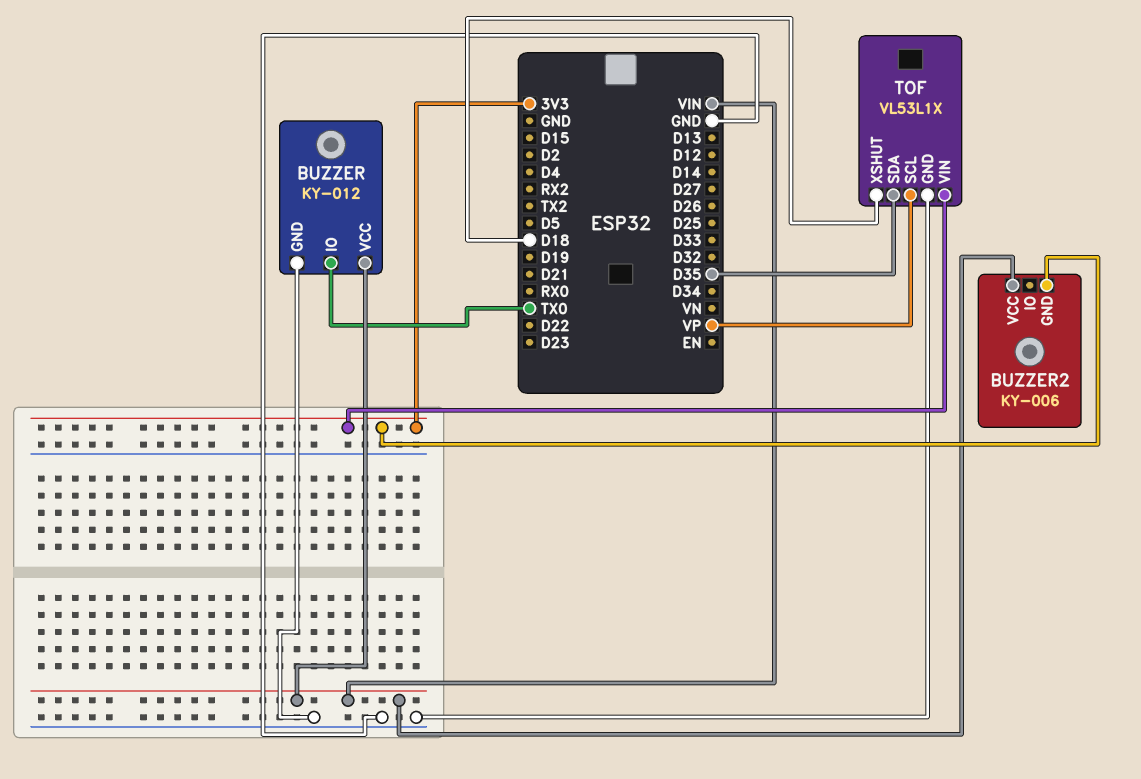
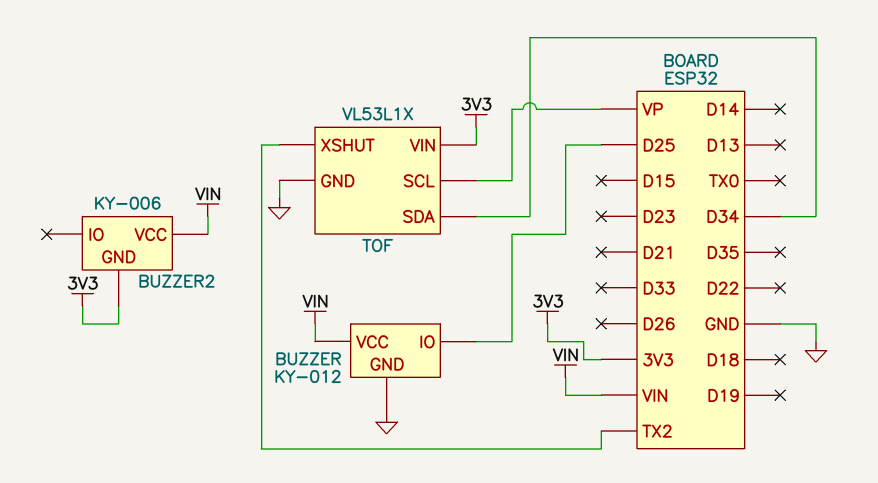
BUZZER pin IO: TX0 -> D25
TOF pin SDA: D35 -> D34
TOF pin XSHUT: D18 -> TX2

